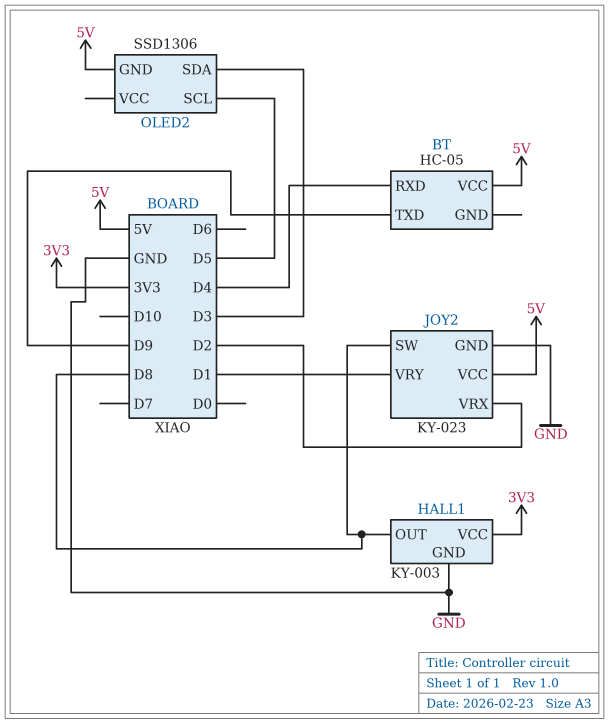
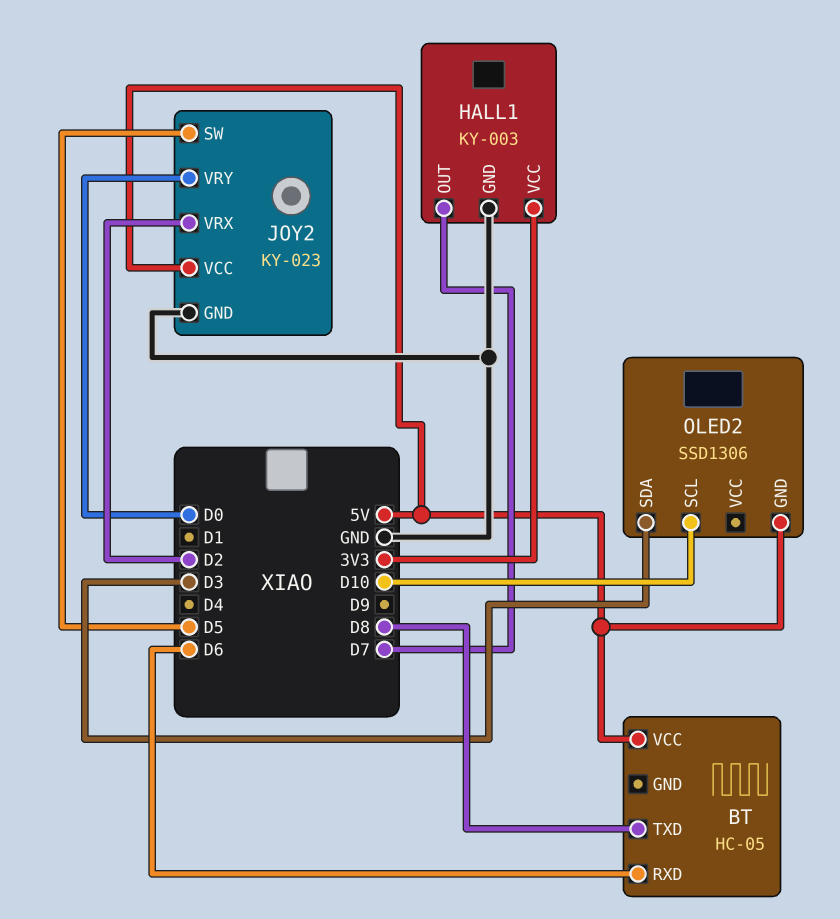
BT pin RXD: D4 -> D6
BT pin TXD: D9 -> D8
HALL1 pin OUT: D8 -> D7
JOY2 pin SW: D8 -> D5
JOY2 pin VRY: D1 -> D0
OLED2 pin SCL: D5 -> D10

